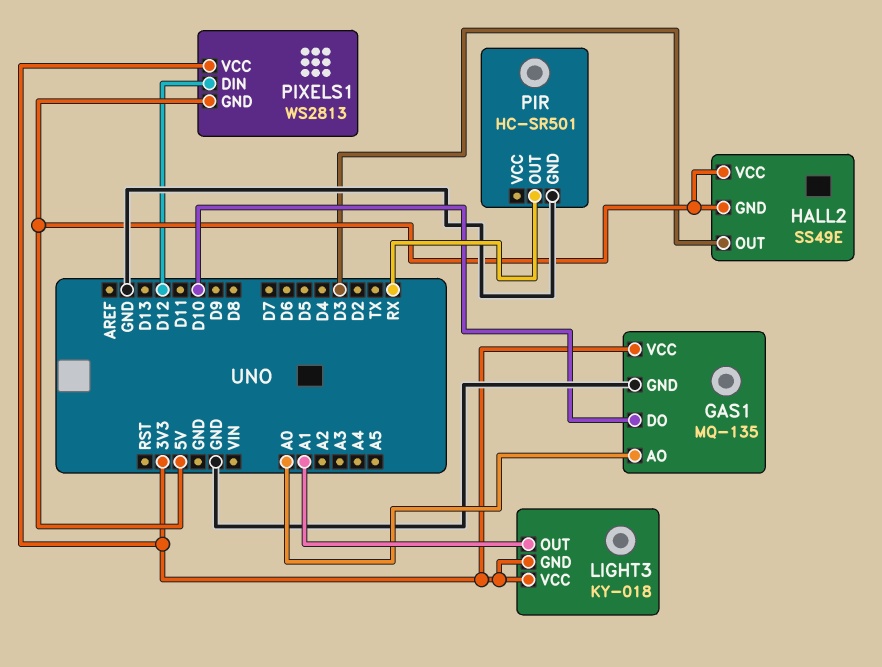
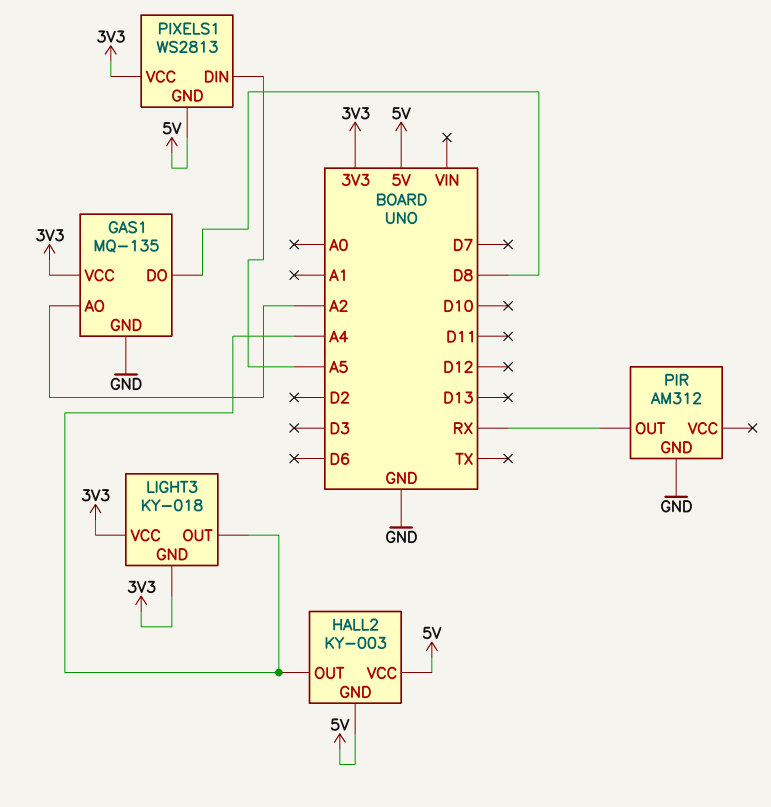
GAS1 pin AO: A0 -> A2
GAS1 pin DO: D10 -> D8
HALL2: SS49E -> KY-003
HALL2 pin OUT: D3 -> A4
LIGHT3 pin OUT: A1 -> A4
PIR: HC-SR501 -> AM312
PIXELS1 pin DIN: D12 -> A5

